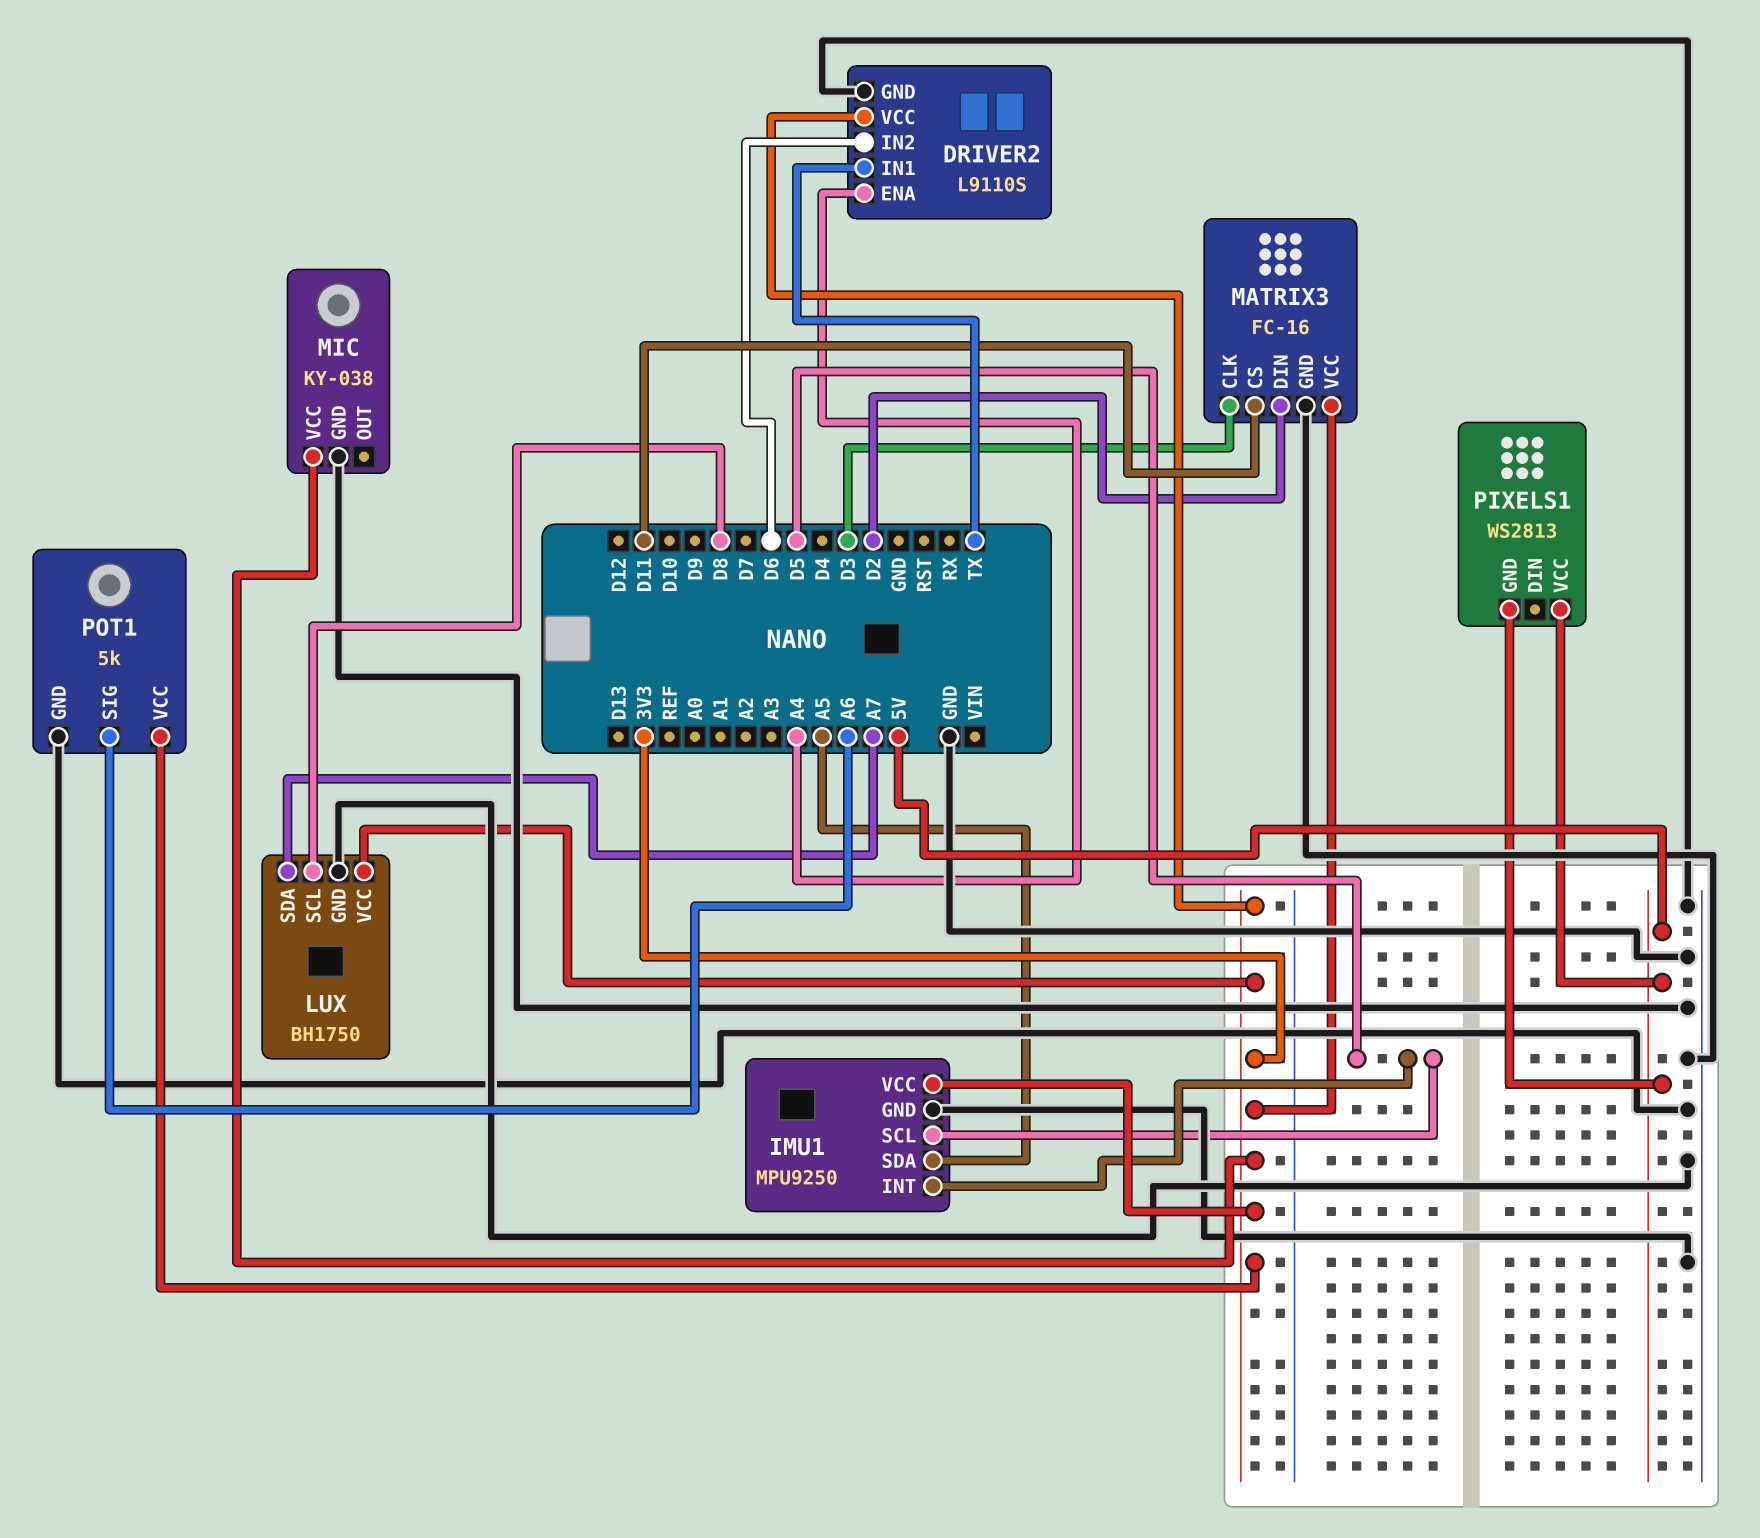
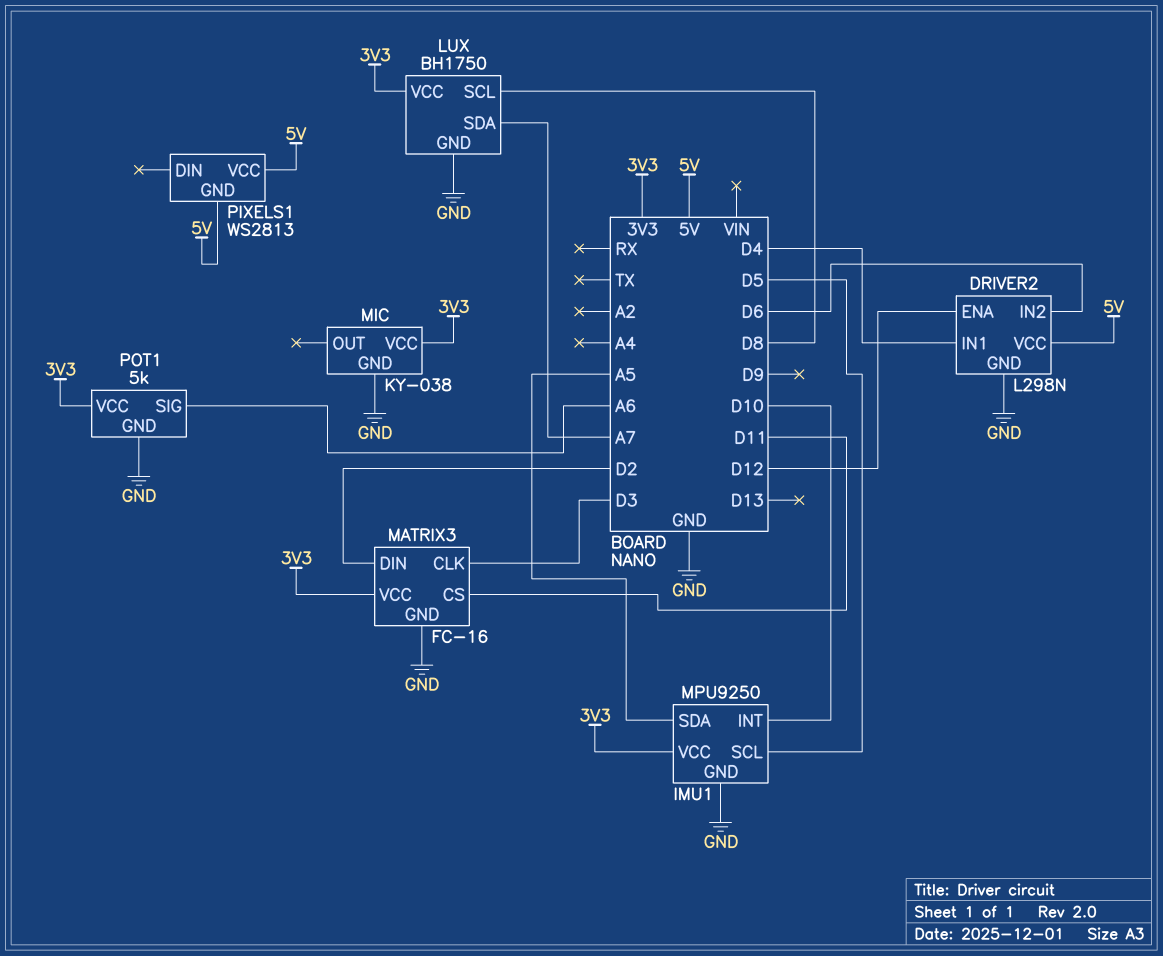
DRIVER2: L9110S -> L298N
DRIVER2 pin ENA: A4 -> D12
DRIVER2 pin IN1: TX -> D4
DRIVER2 pin VCC: 3V3 -> 5V
IMU1 pin INT: D5 -> D10

